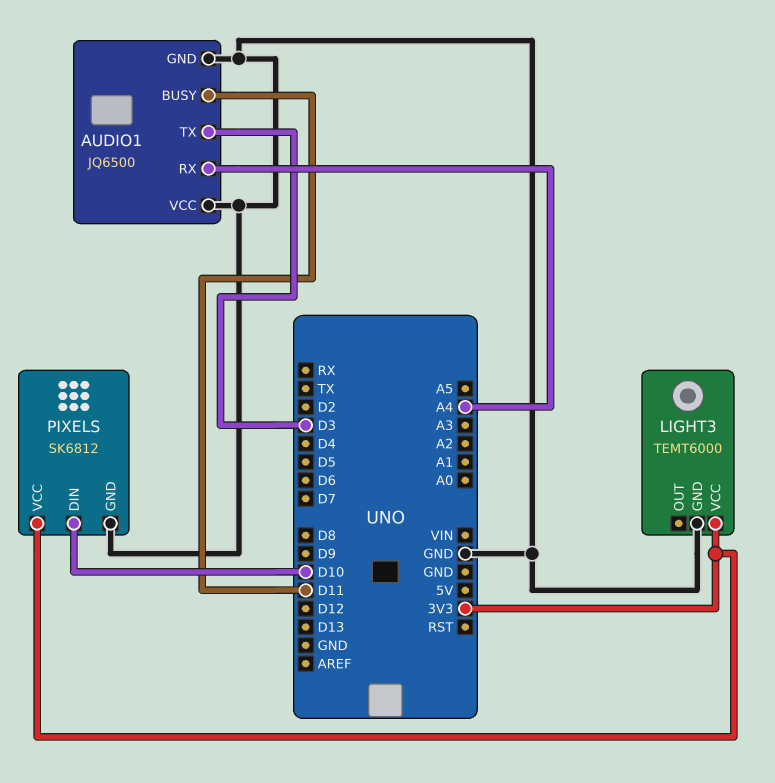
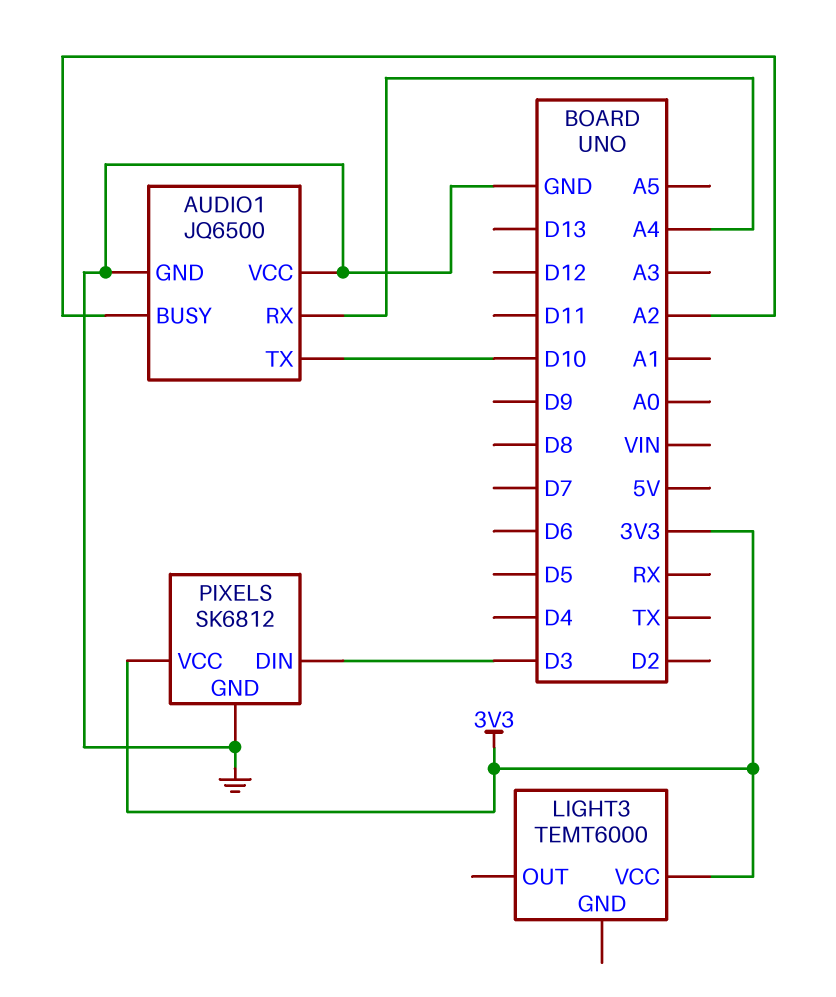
AUDIO1 pin BUSY: D11 -> A2
AUDIO1 pin TX: D3 -> D10
LIGHT3 pin GND: GND -> none
PIXELS pin DIN: D10 -> D3

